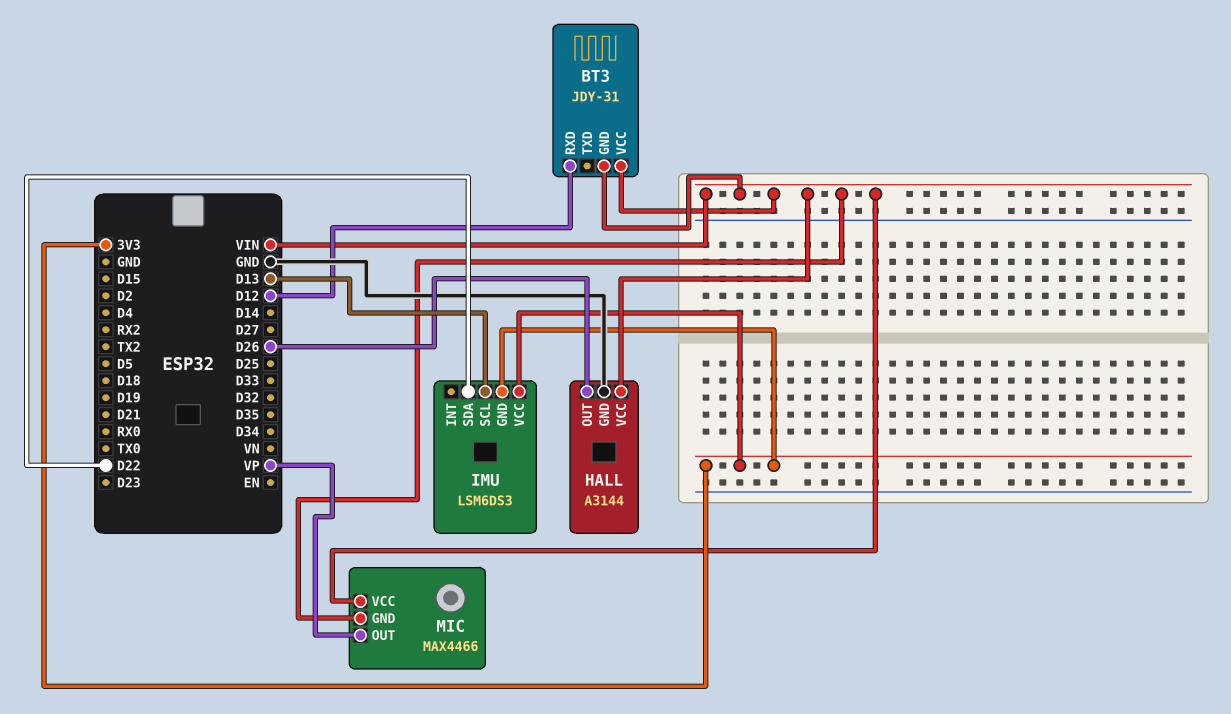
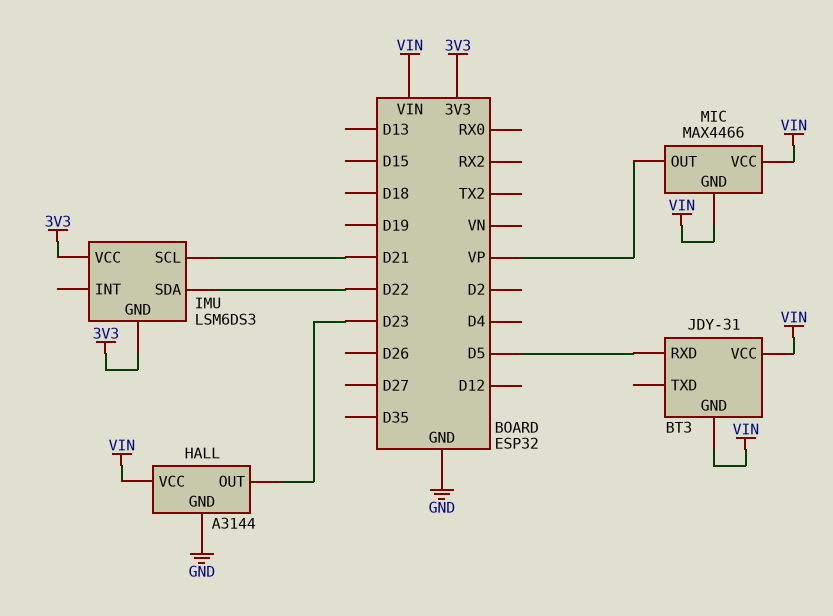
BT3 pin RXD: D12 -> D5
HALL pin OUT: D26 -> D23
IMU pin SCL: D13 -> D21

